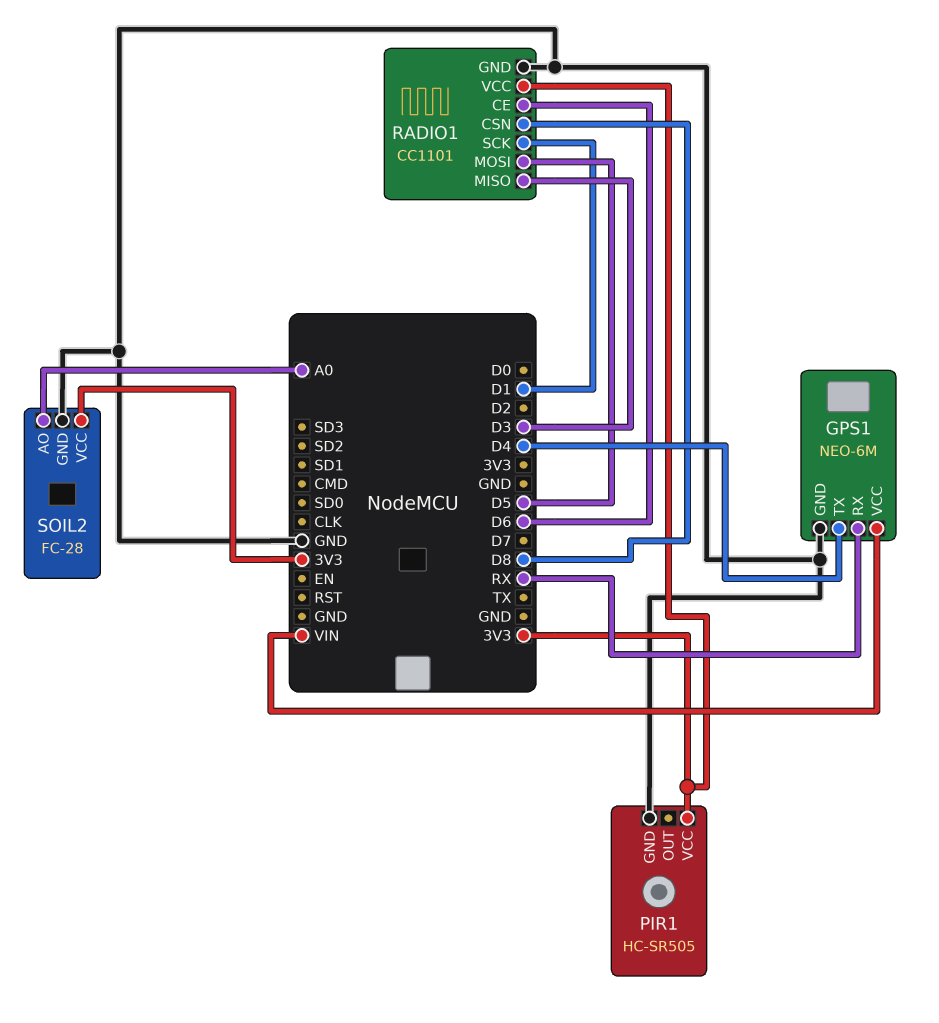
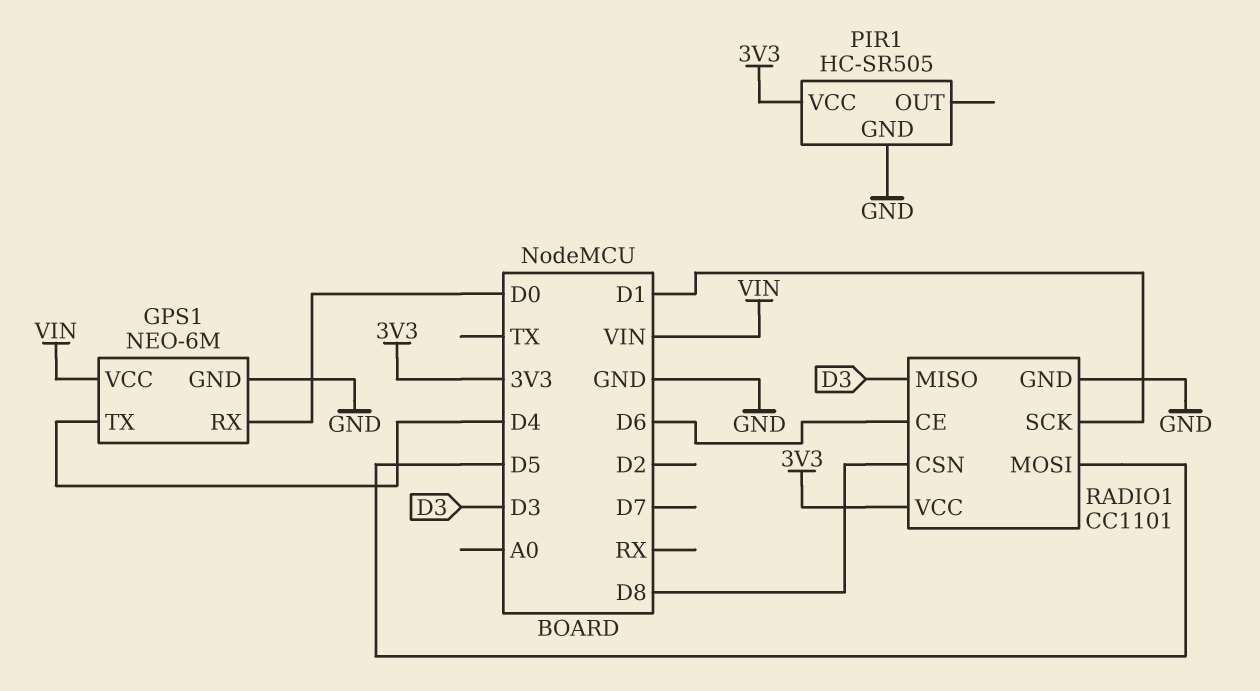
GPS1 pin RX: RX -> D0
SOIL2: FC-28 -> none
SOIL2 pin AO: A0 -> none
SOIL2 pin GND: GND -> none
SOIL2 pin VCC: 3V3 -> none

